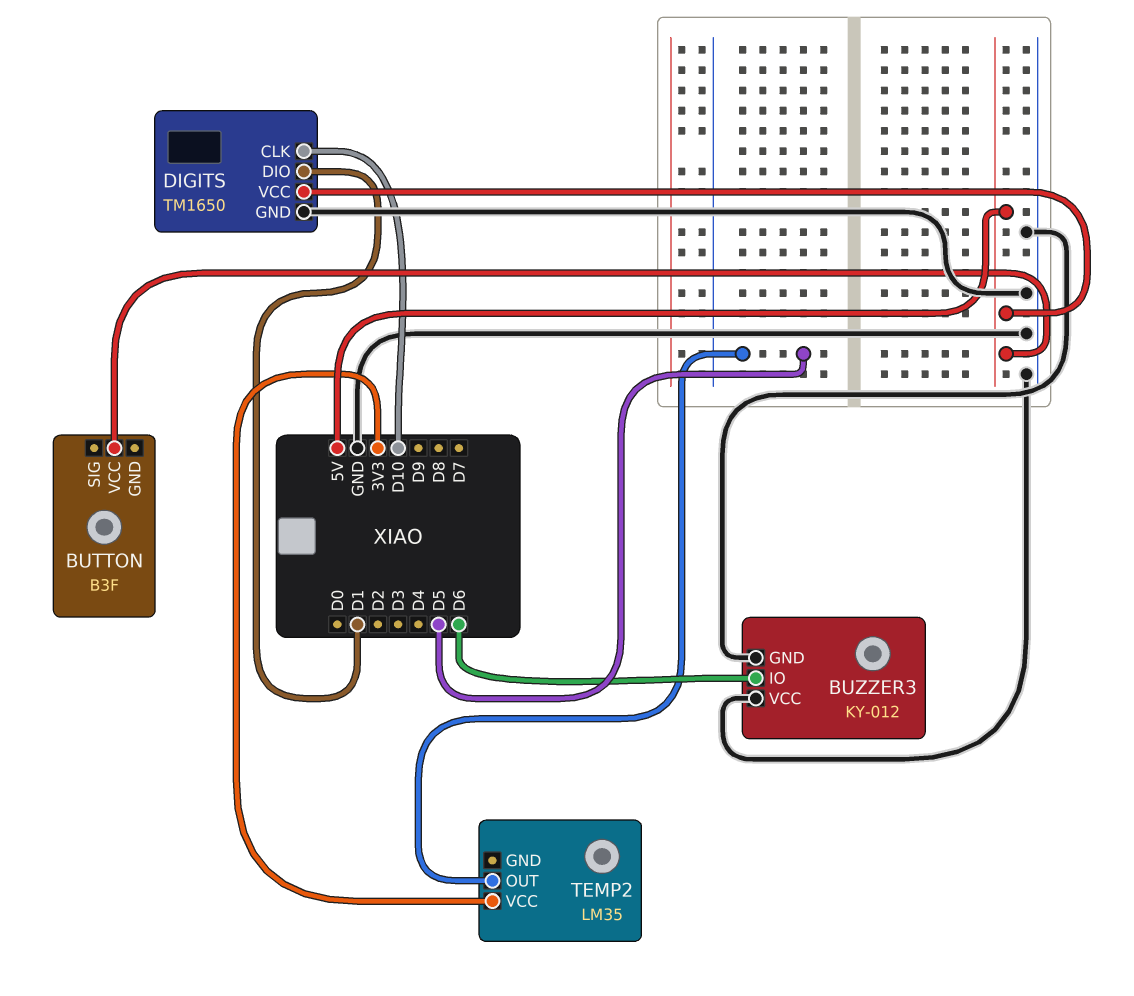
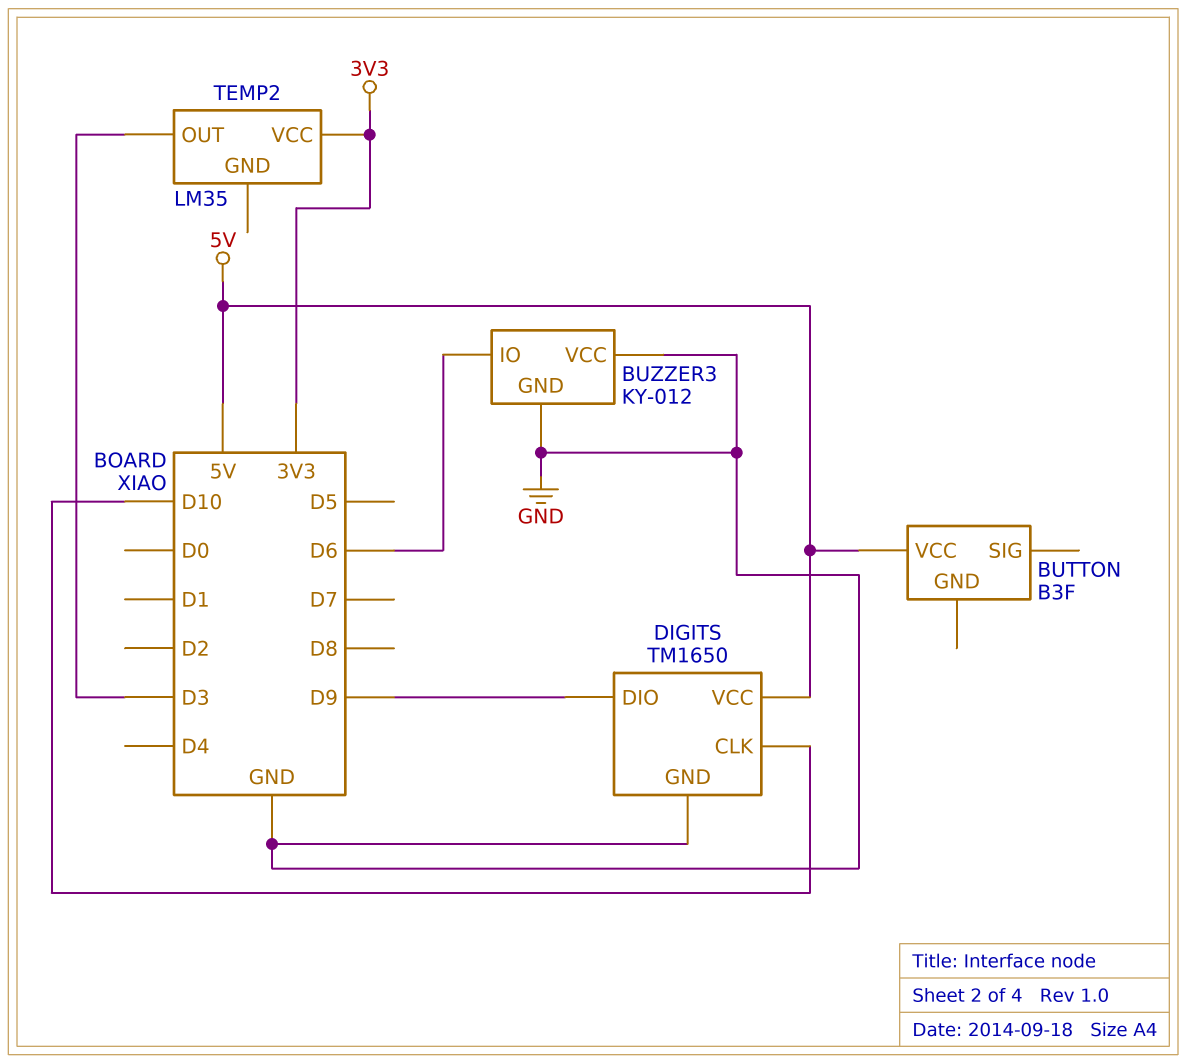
DIGITS pin DIO: D1 -> D9
TEMP2 pin OUT: D5 -> D3

